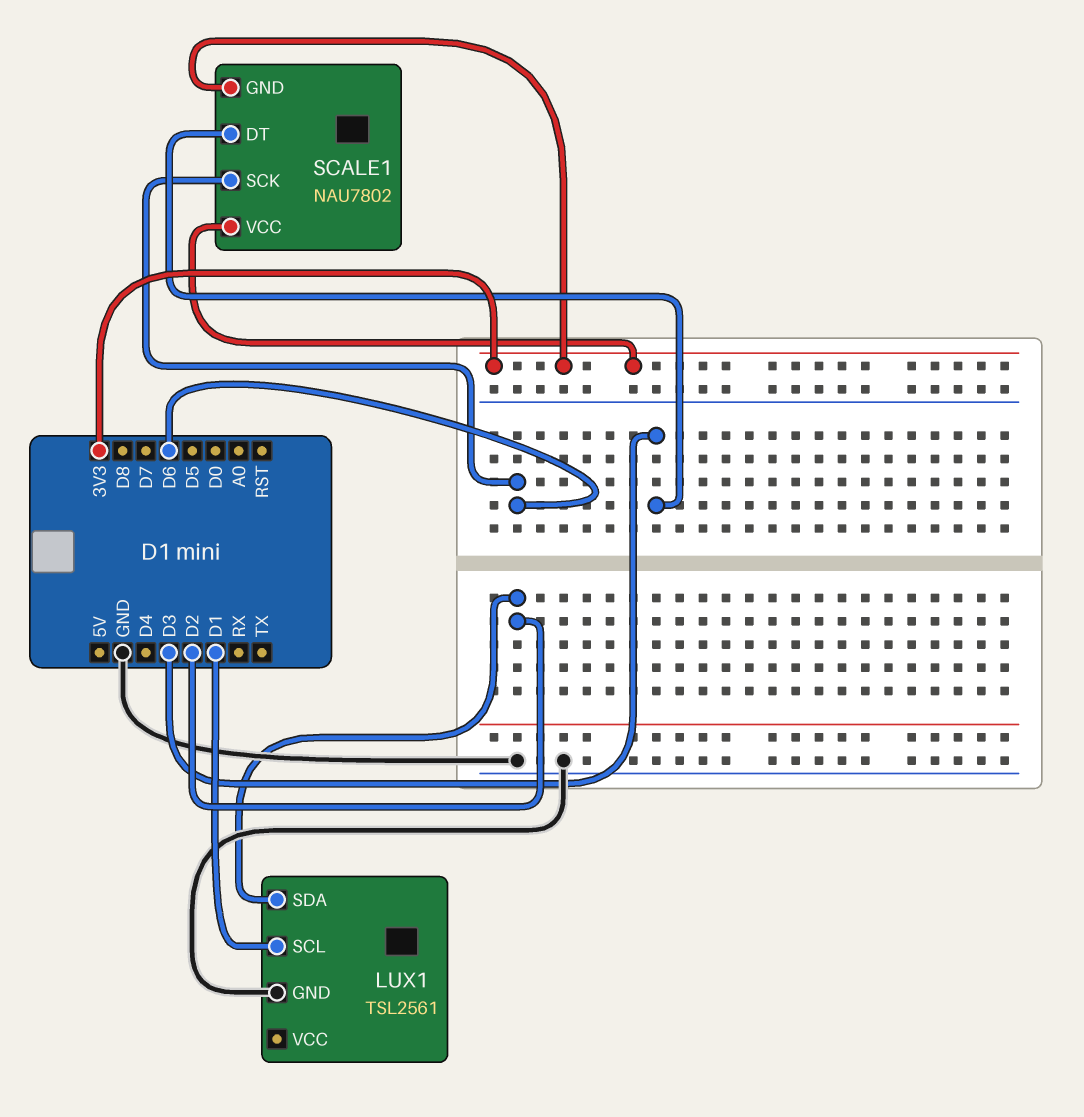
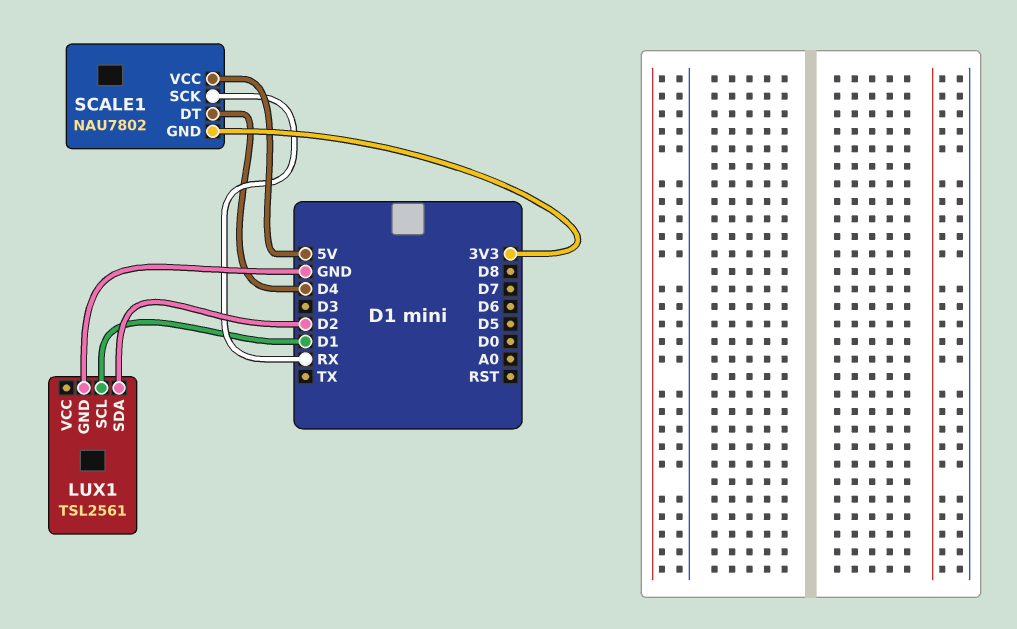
SCALE1 pin DT: D3 -> D4
SCALE1 pin SCK: D6 -> RX
SCALE1 pin VCC: 3V3 -> 5V

